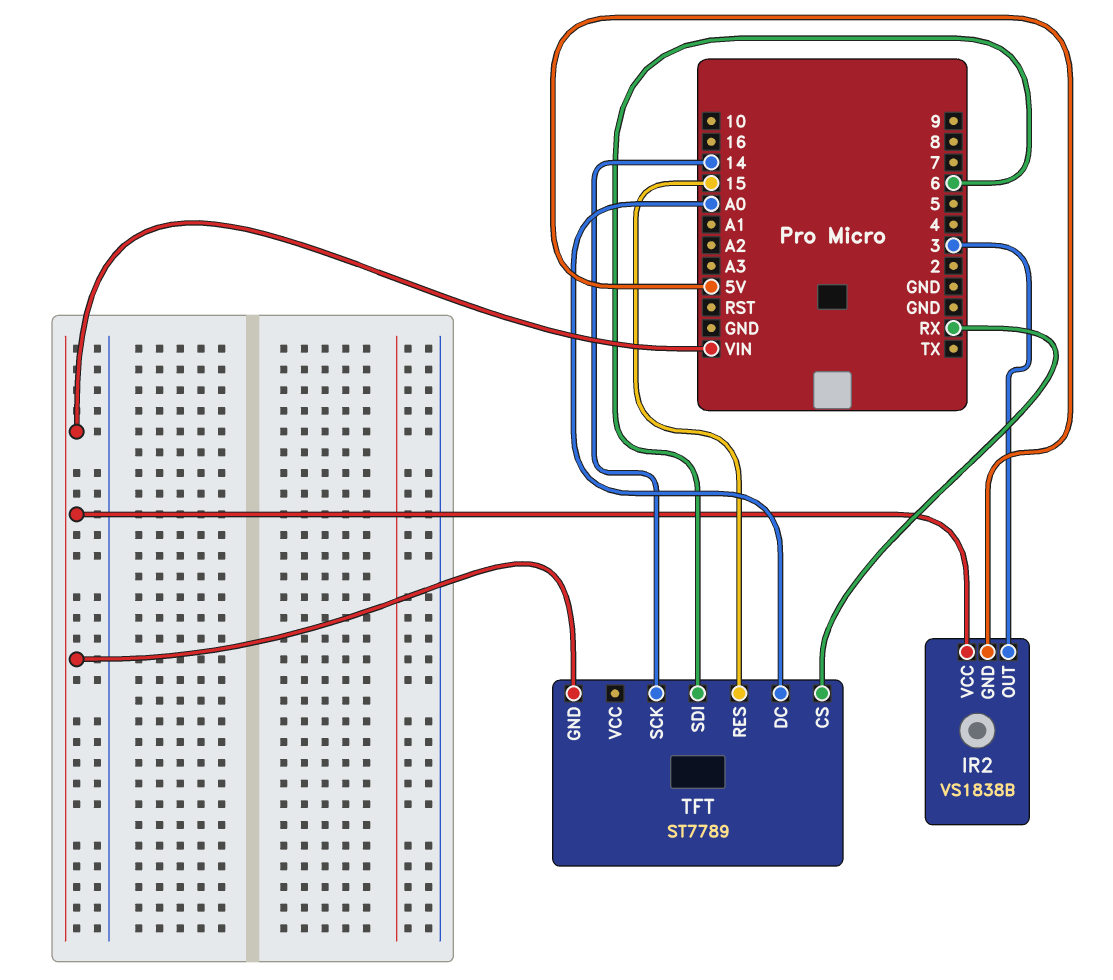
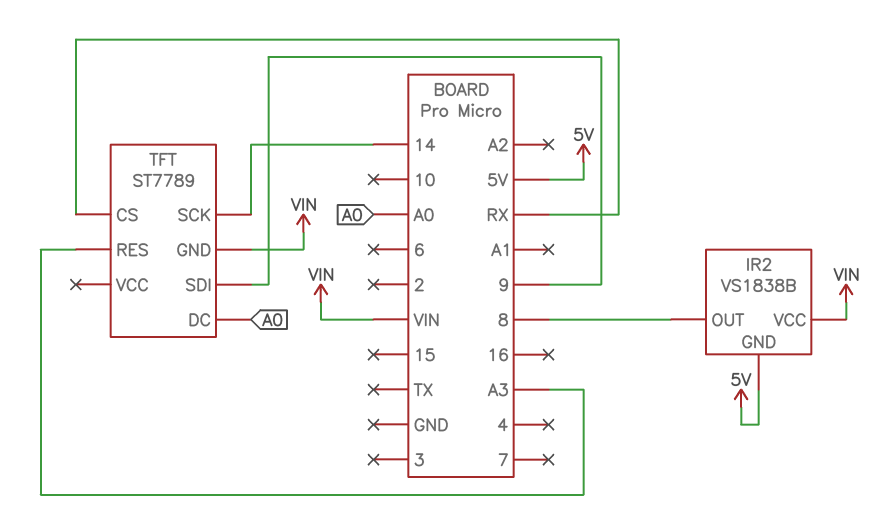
IR2 pin OUT: 3 -> 8
TFT pin RES: 15 -> A3
TFT pin SDI: 6 -> 9

